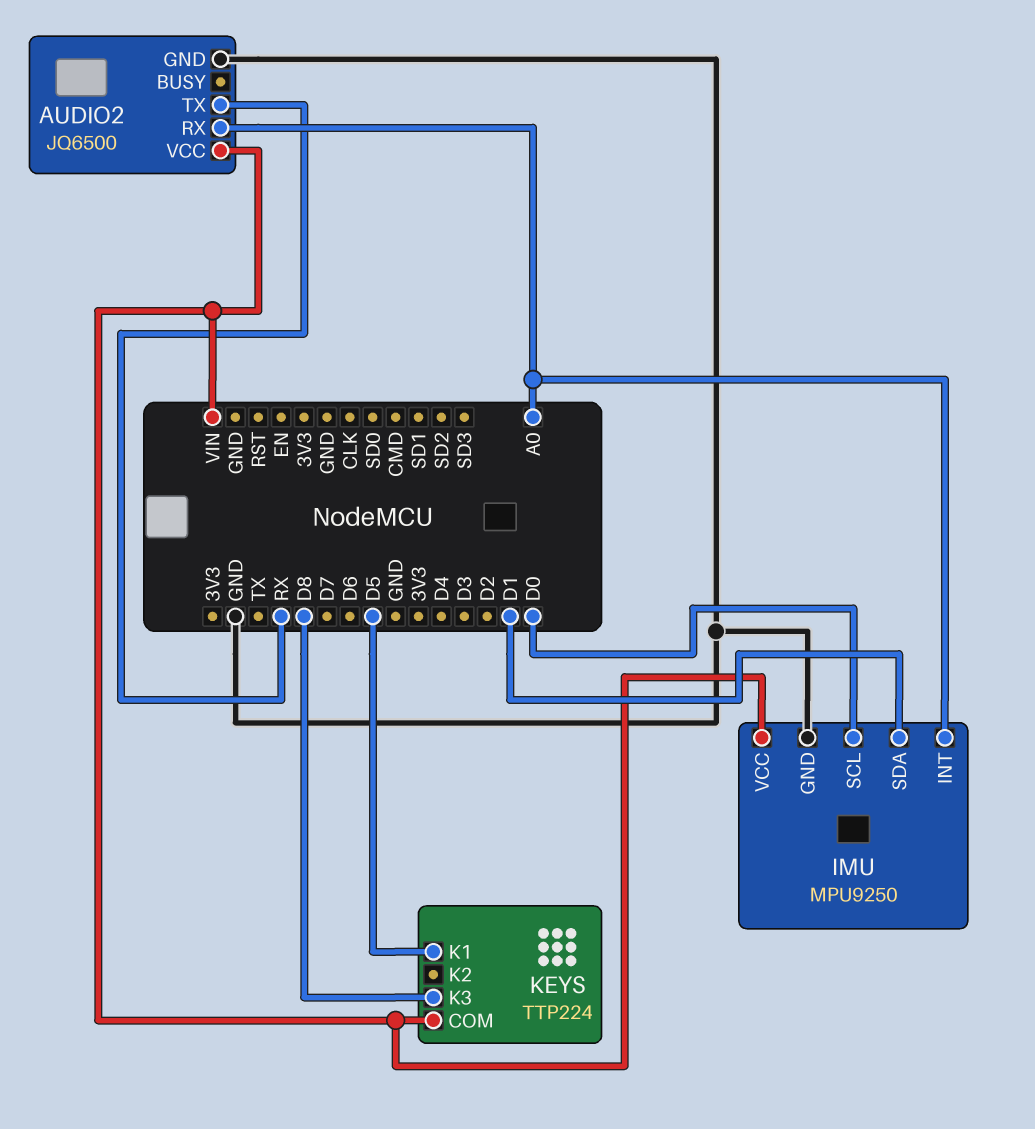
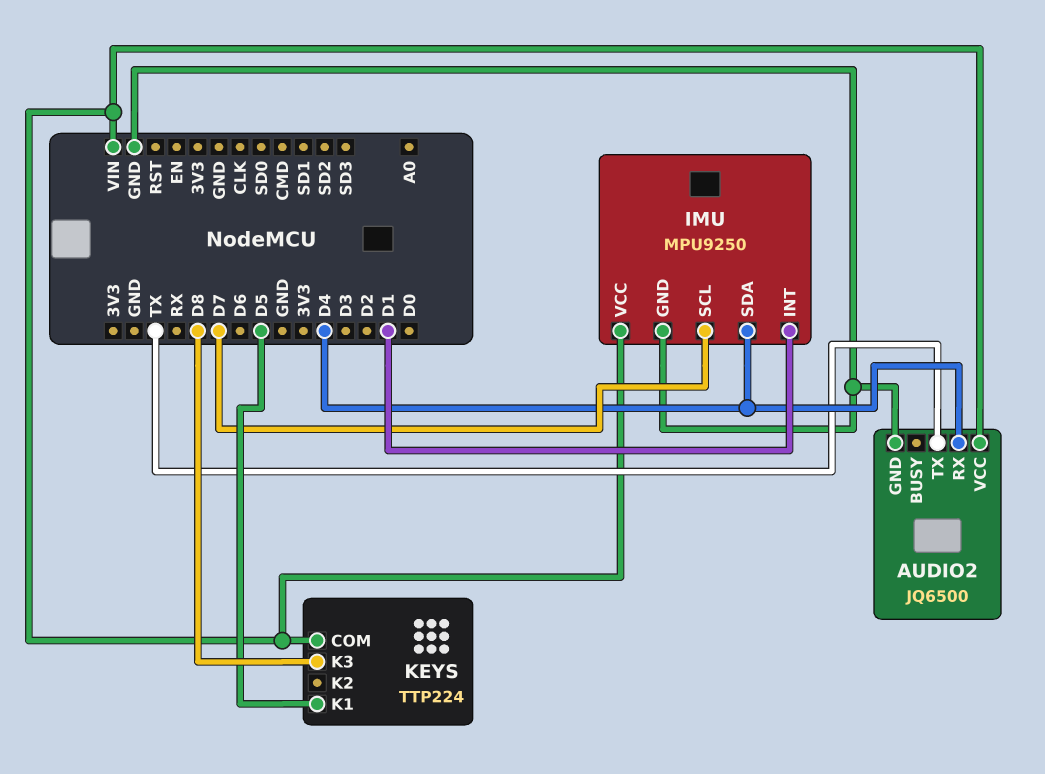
AUDIO2 pin RX: A0 -> D4
AUDIO2 pin TX: RX -> TX
IMU pin INT: A0 -> D1
IMU pin SCL: D0 -> D7
IMU pin SDA: D1 -> D4

